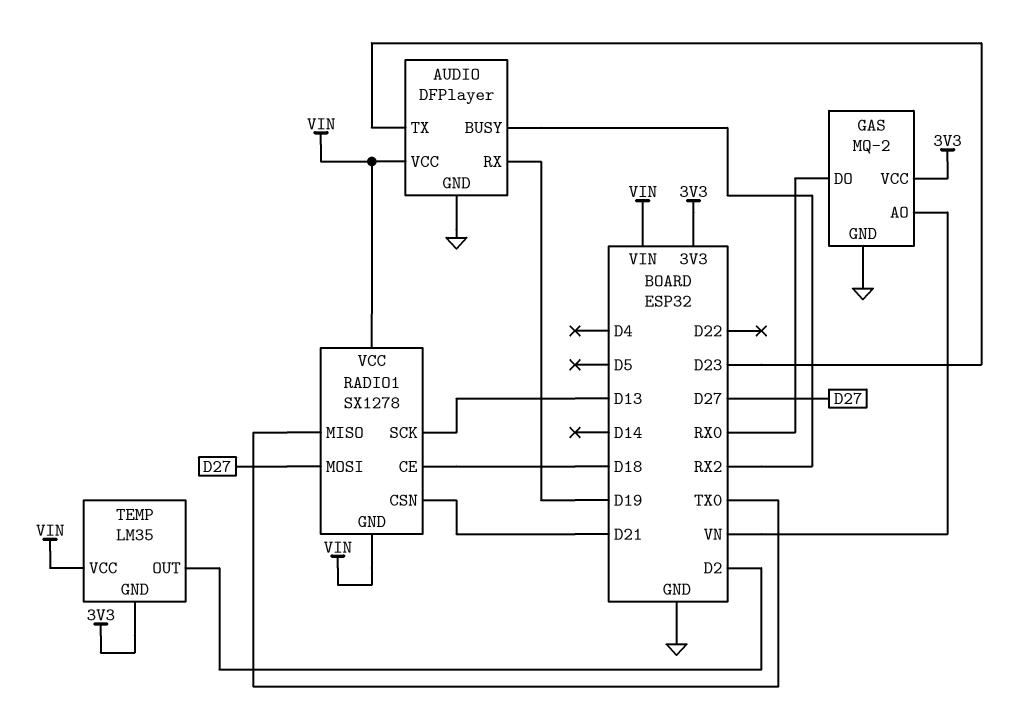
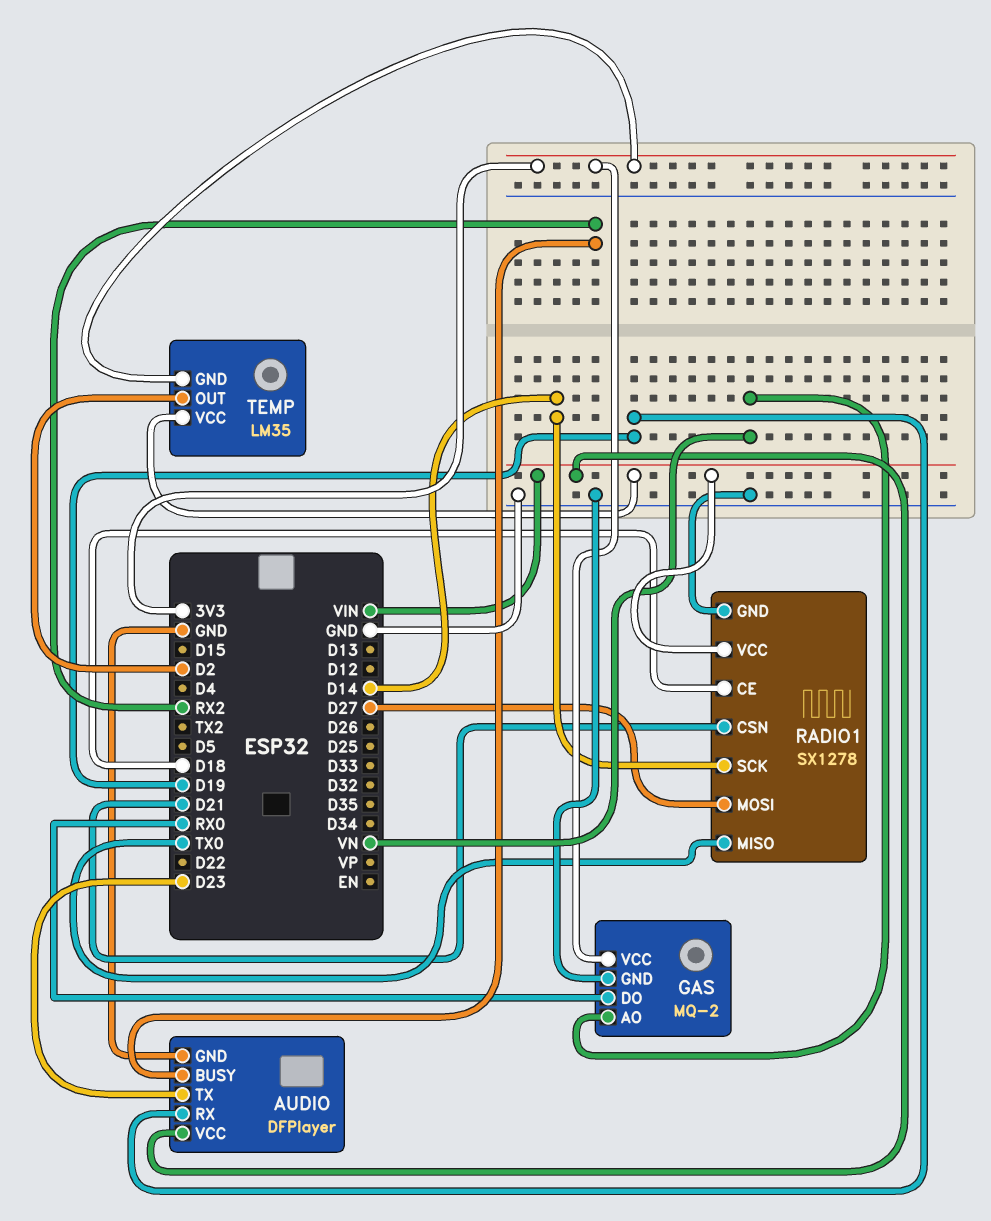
RADIO1 pin GND: VIN -> GND
RADIO1 pin SCK: D13 -> D14

